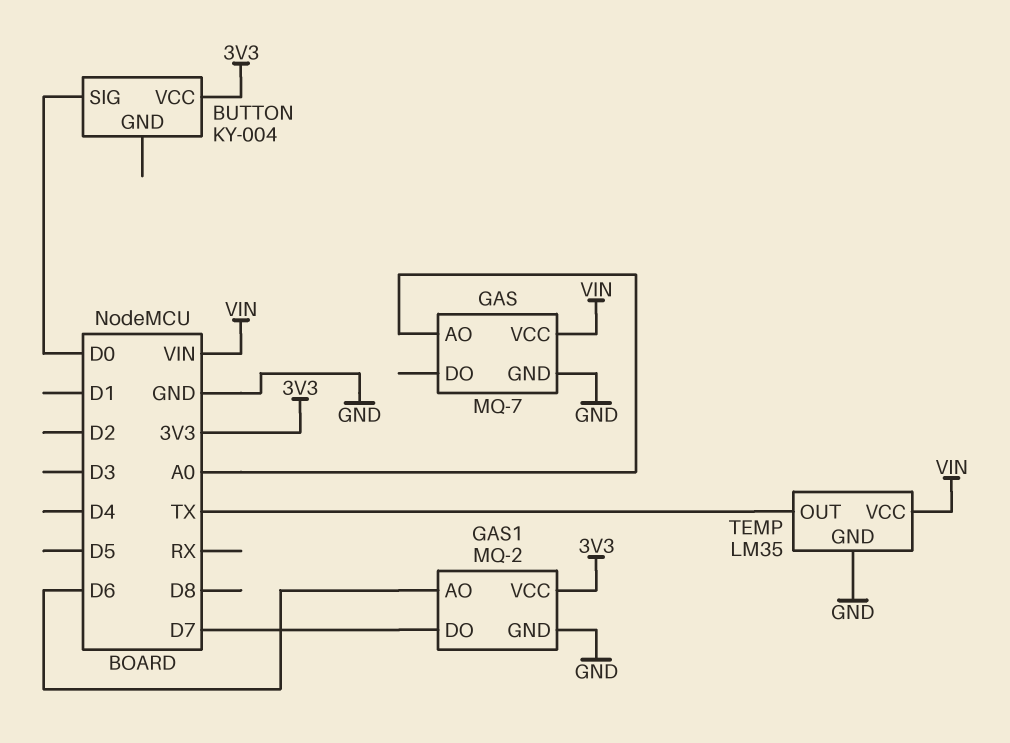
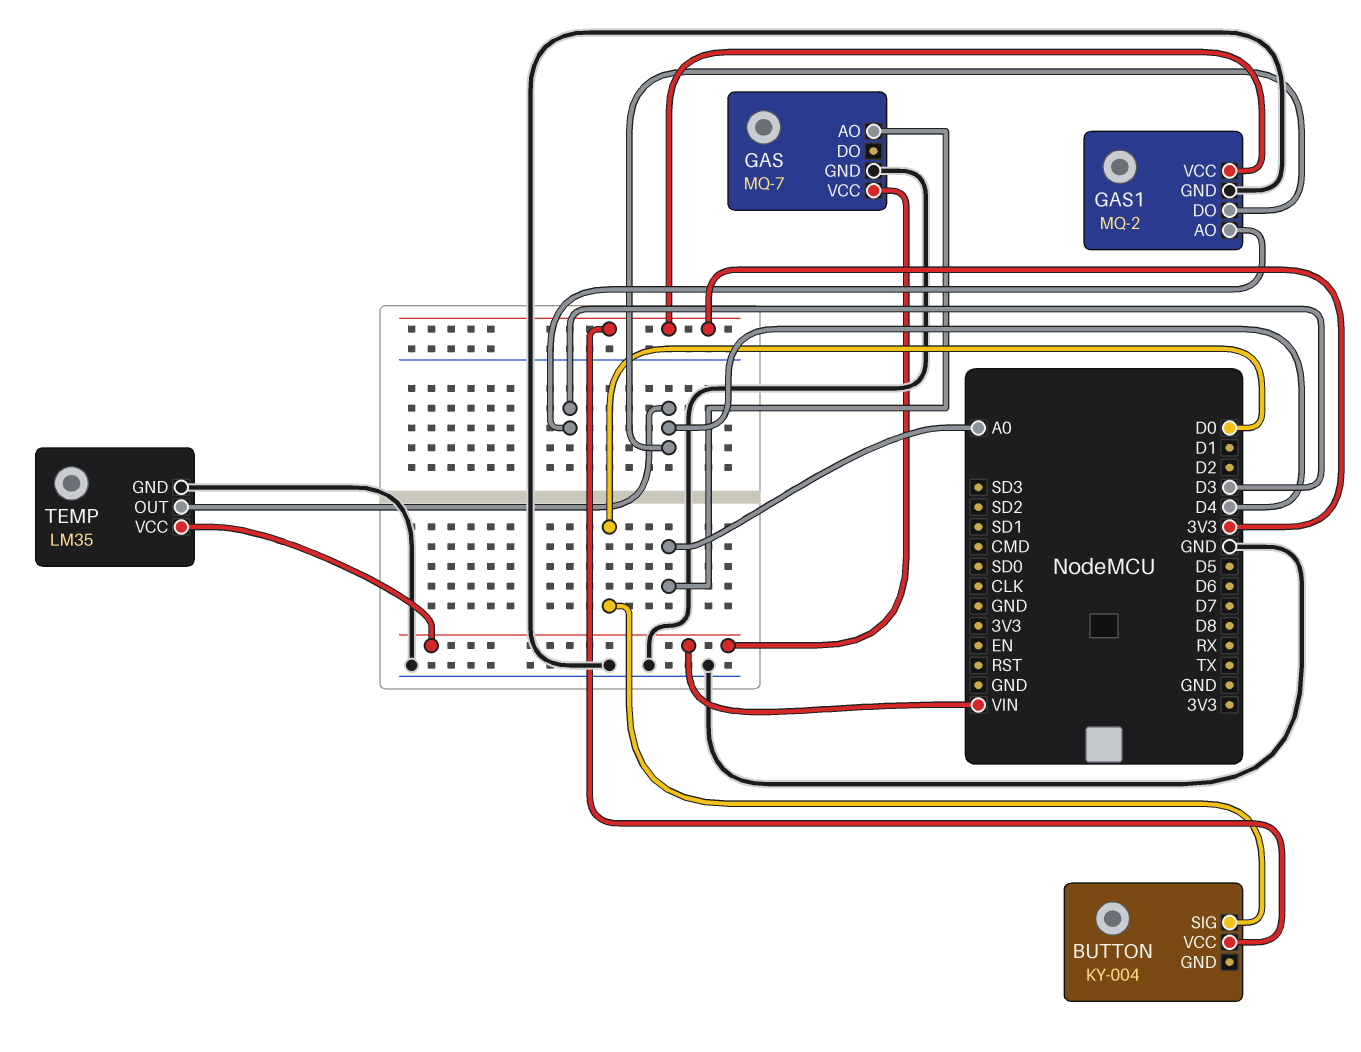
GAS1 pin AO: D6 -> D3
GAS1 pin DO: D7 -> D4
TEMP pin OUT: TX -> D4

